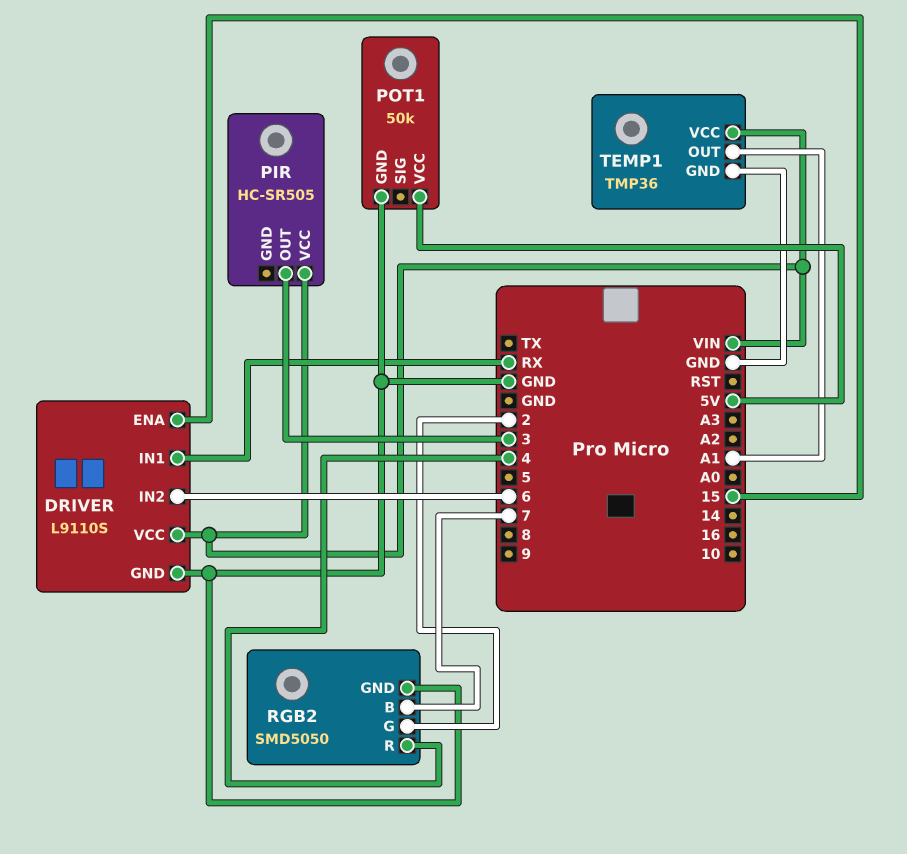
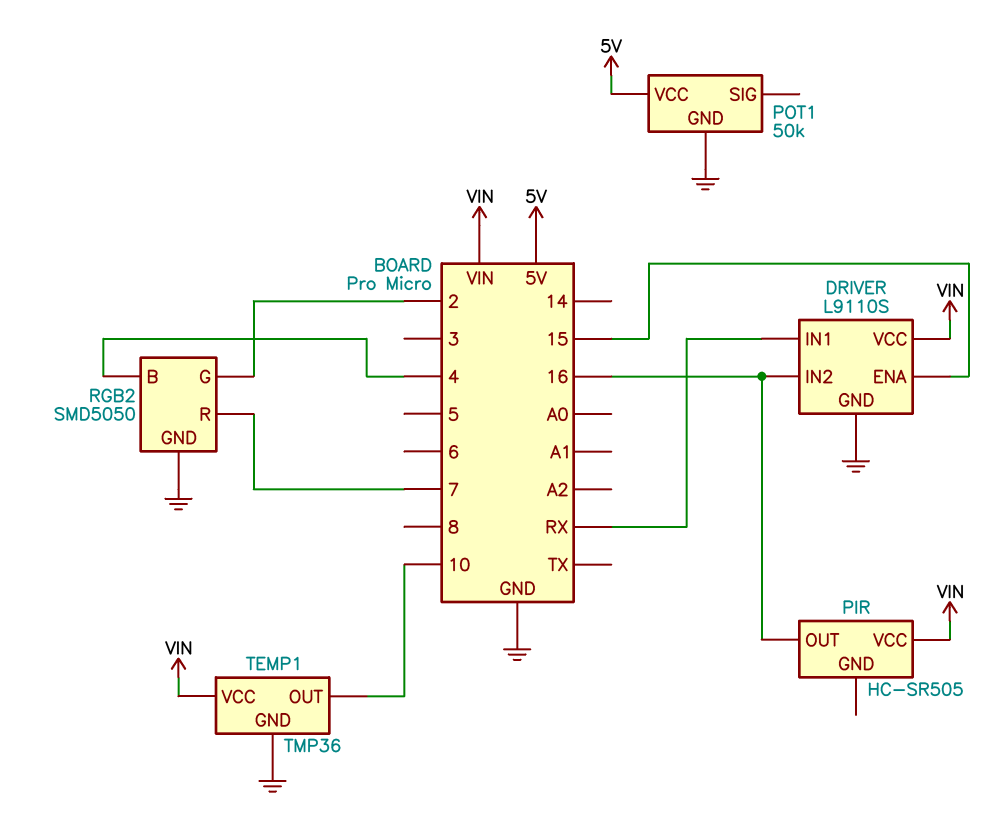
DRIVER pin IN2: 6 -> 16
PIR pin OUT: 3 -> 16
RGB2 pin B: 7 -> 4
RGB2 pin R: 4 -> 7
TEMP1 pin OUT: A1 -> 10

